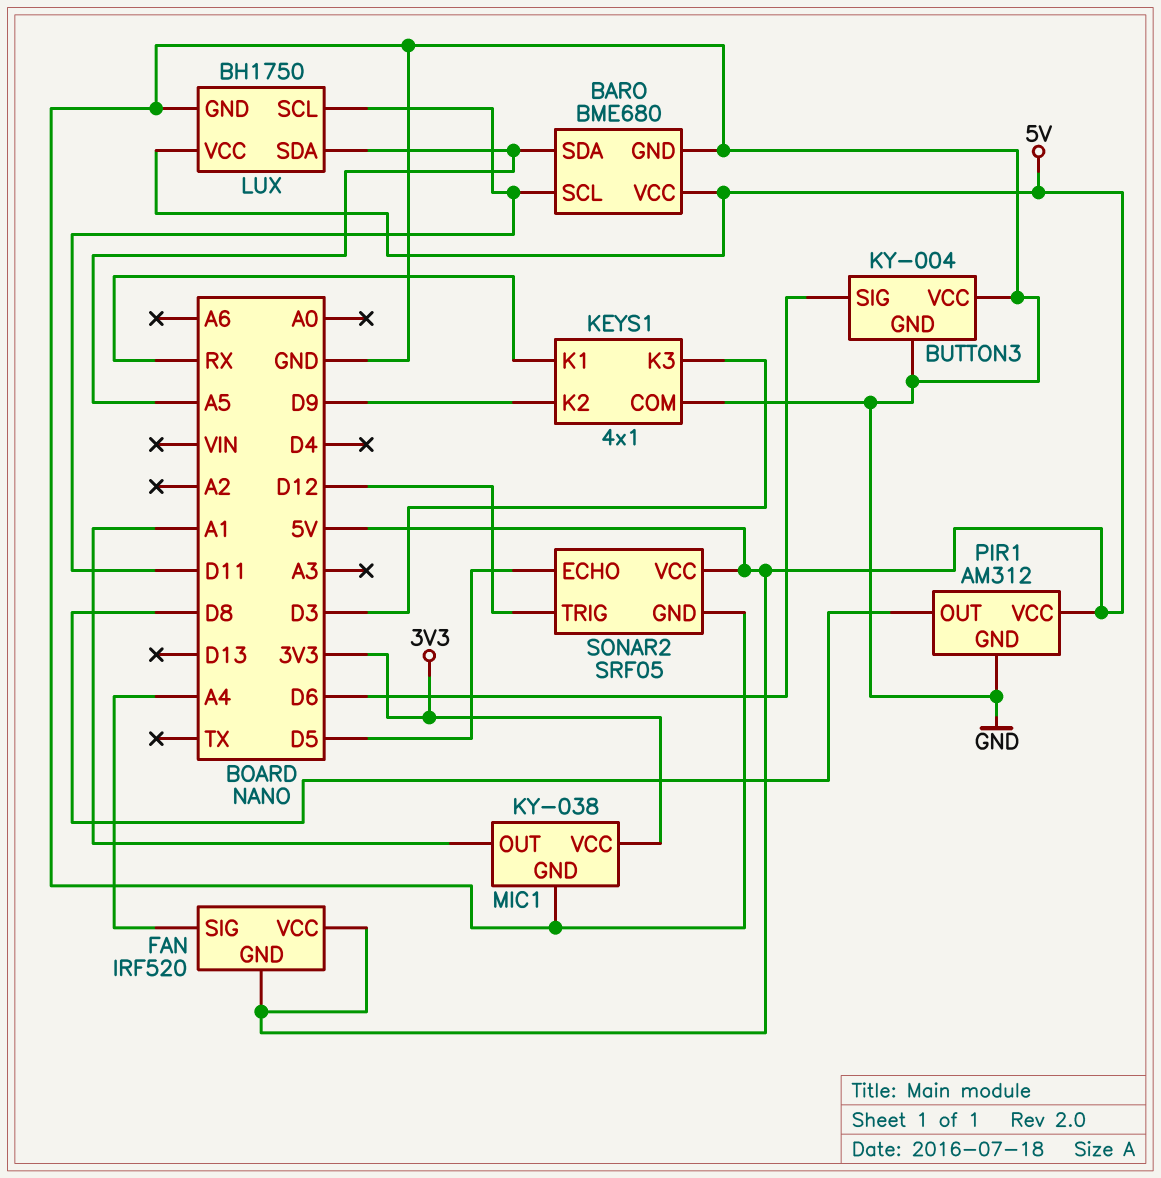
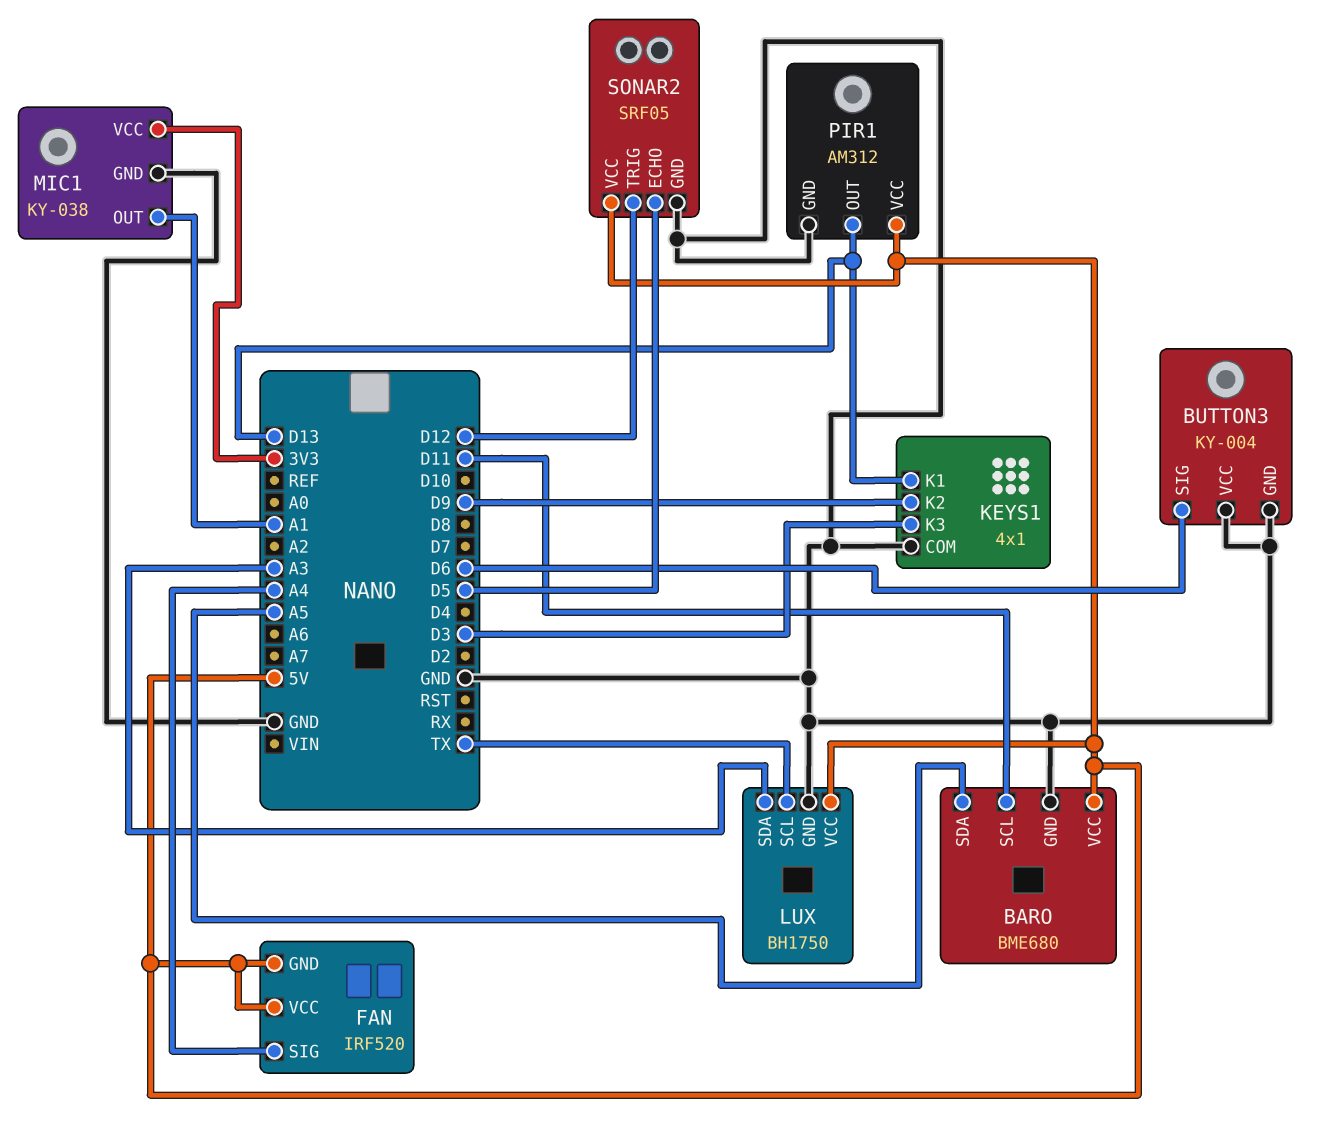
KEYS1 pin K1: RX -> D13
LUX pin SCL: D11 -> TX
LUX pin SDA: A5 -> A3
PIR1 pin OUT: D8 -> D13

